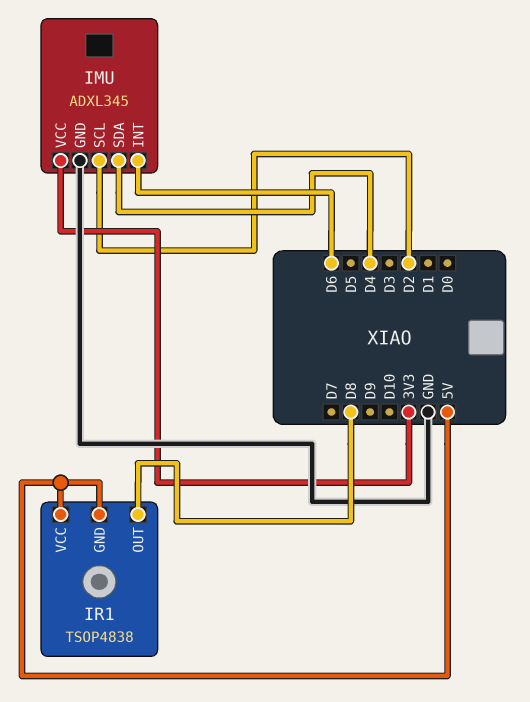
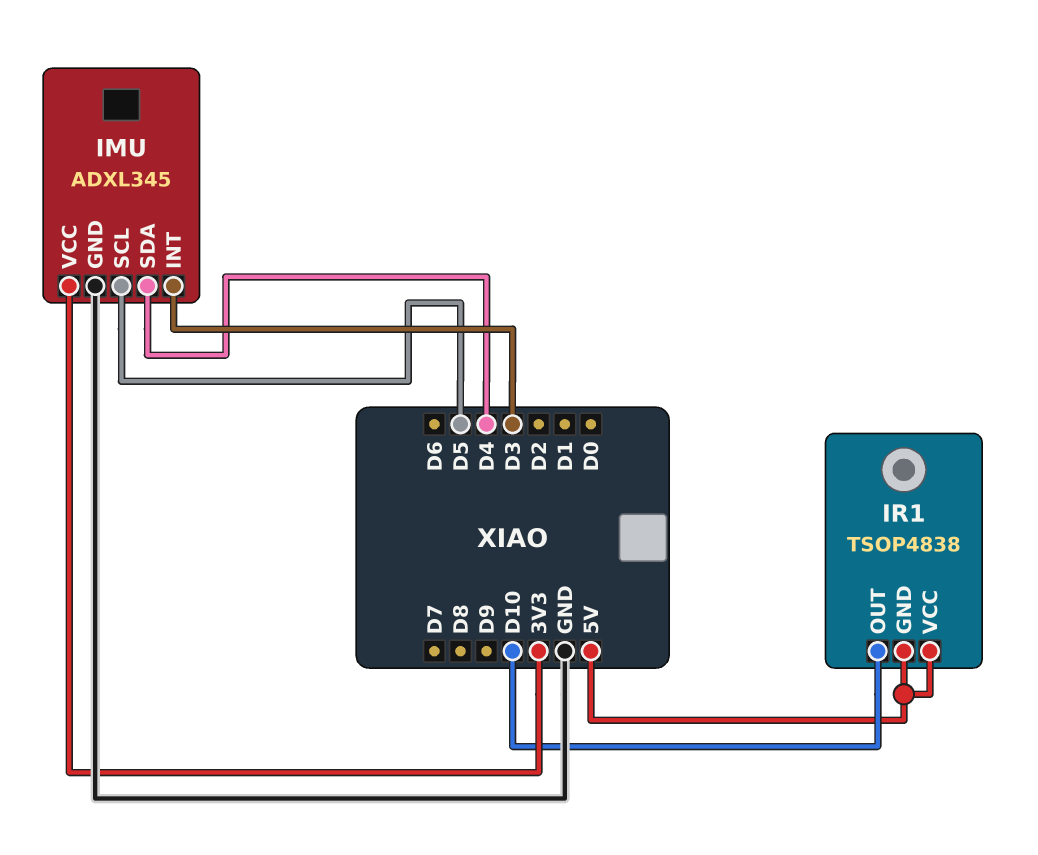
IMU pin INT: D6 -> D3
IMU pin SCL: D2 -> D5
IR1 pin OUT: D8 -> D10

